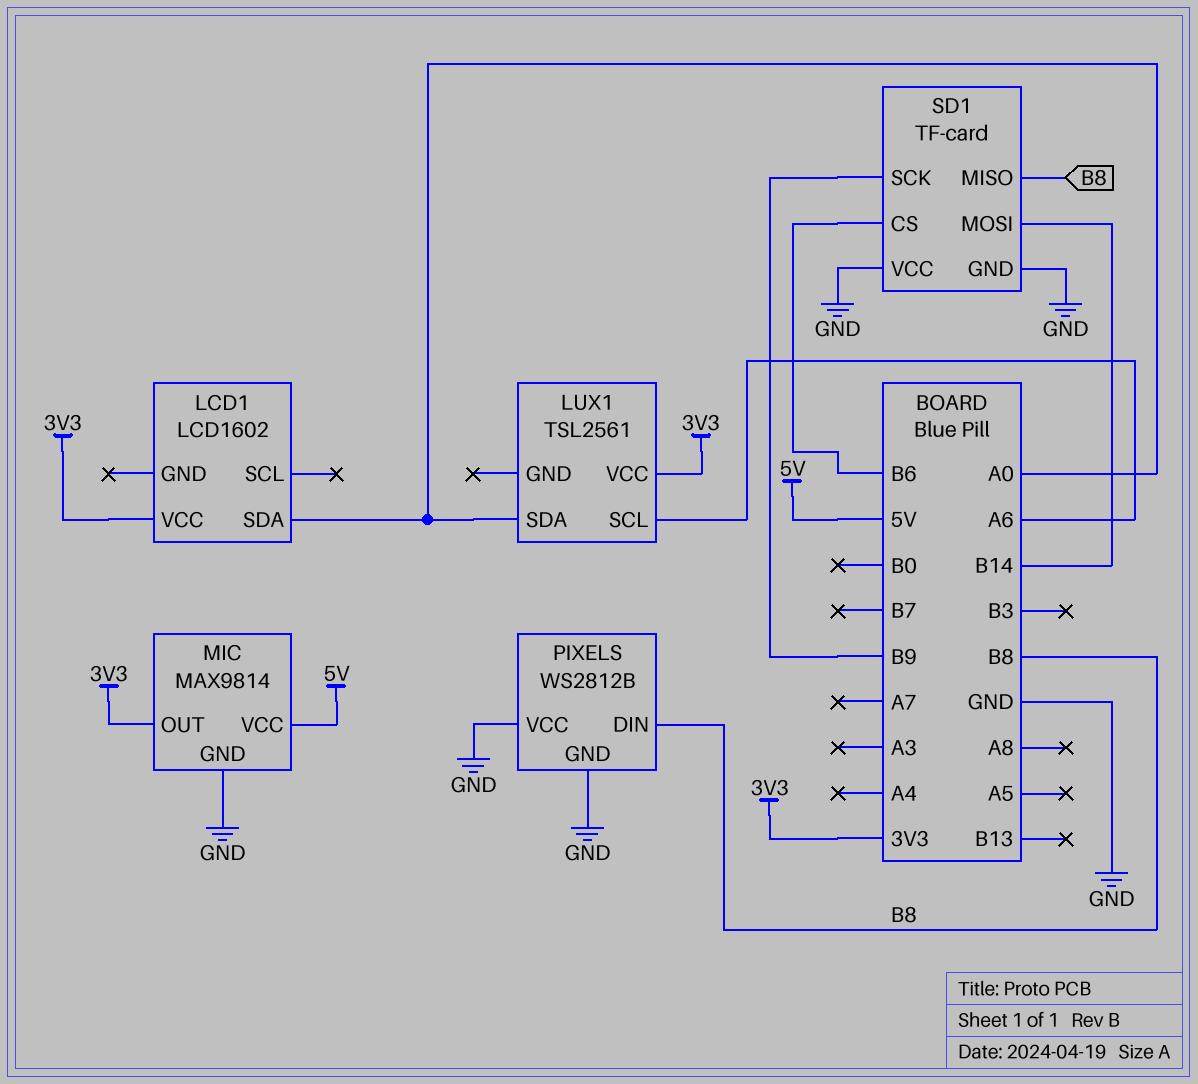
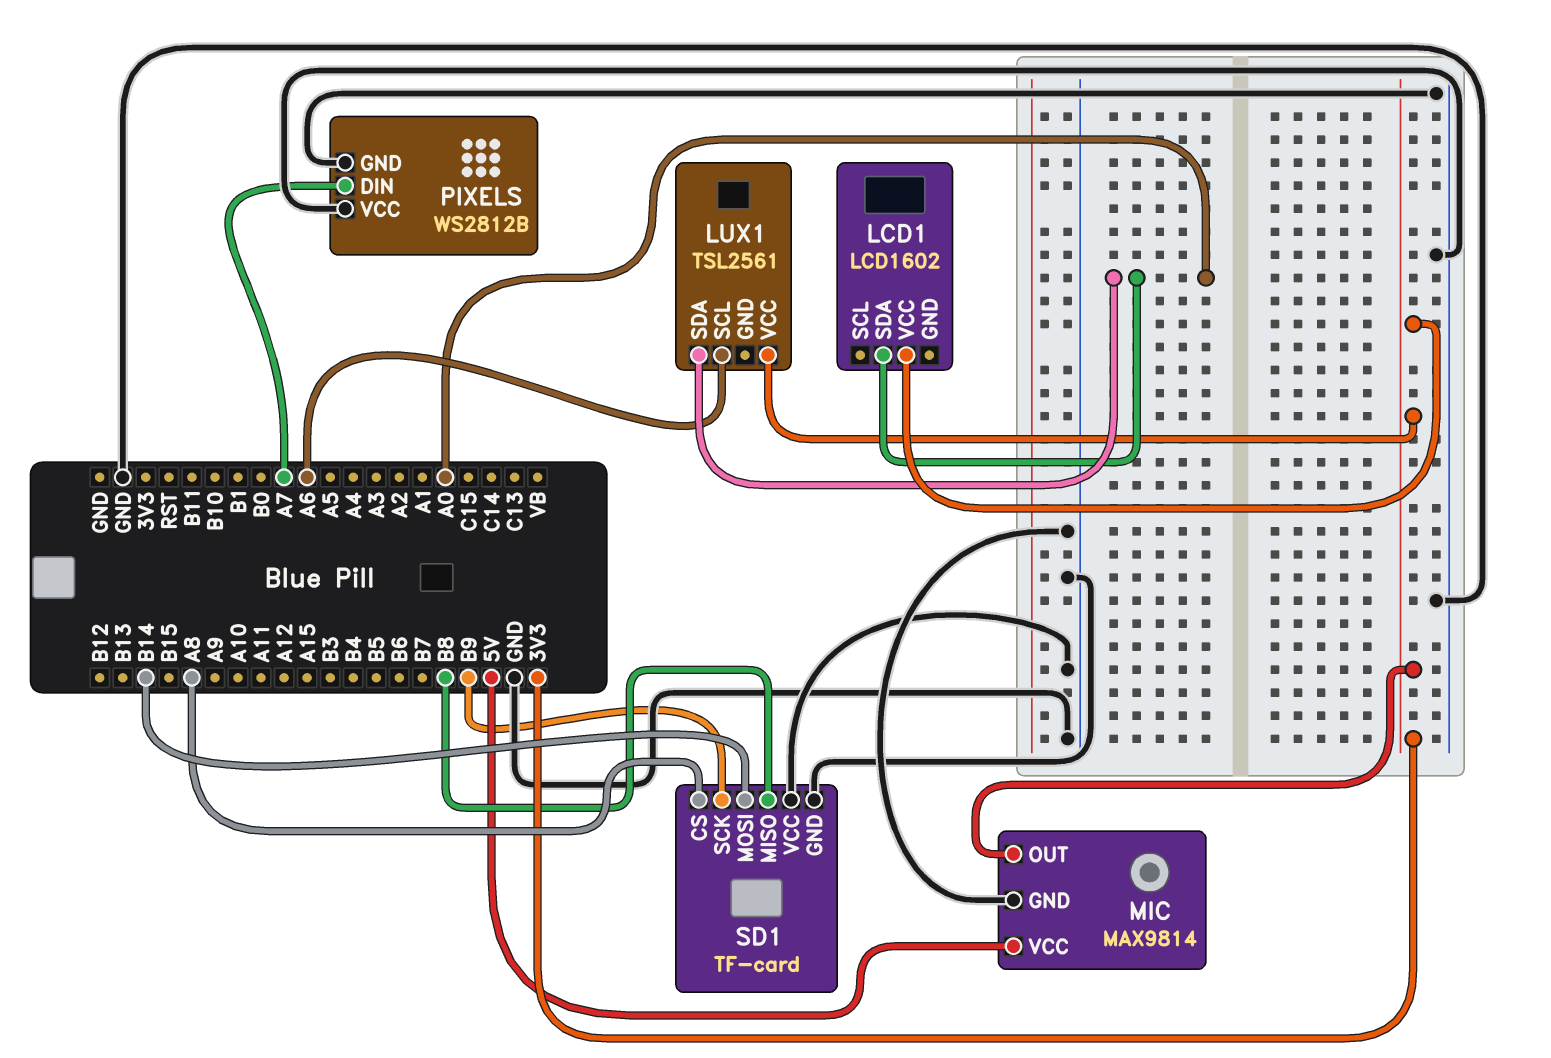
PIXELS pin DIN: B8 -> A7
SD1 pin CS: B6 -> A8

